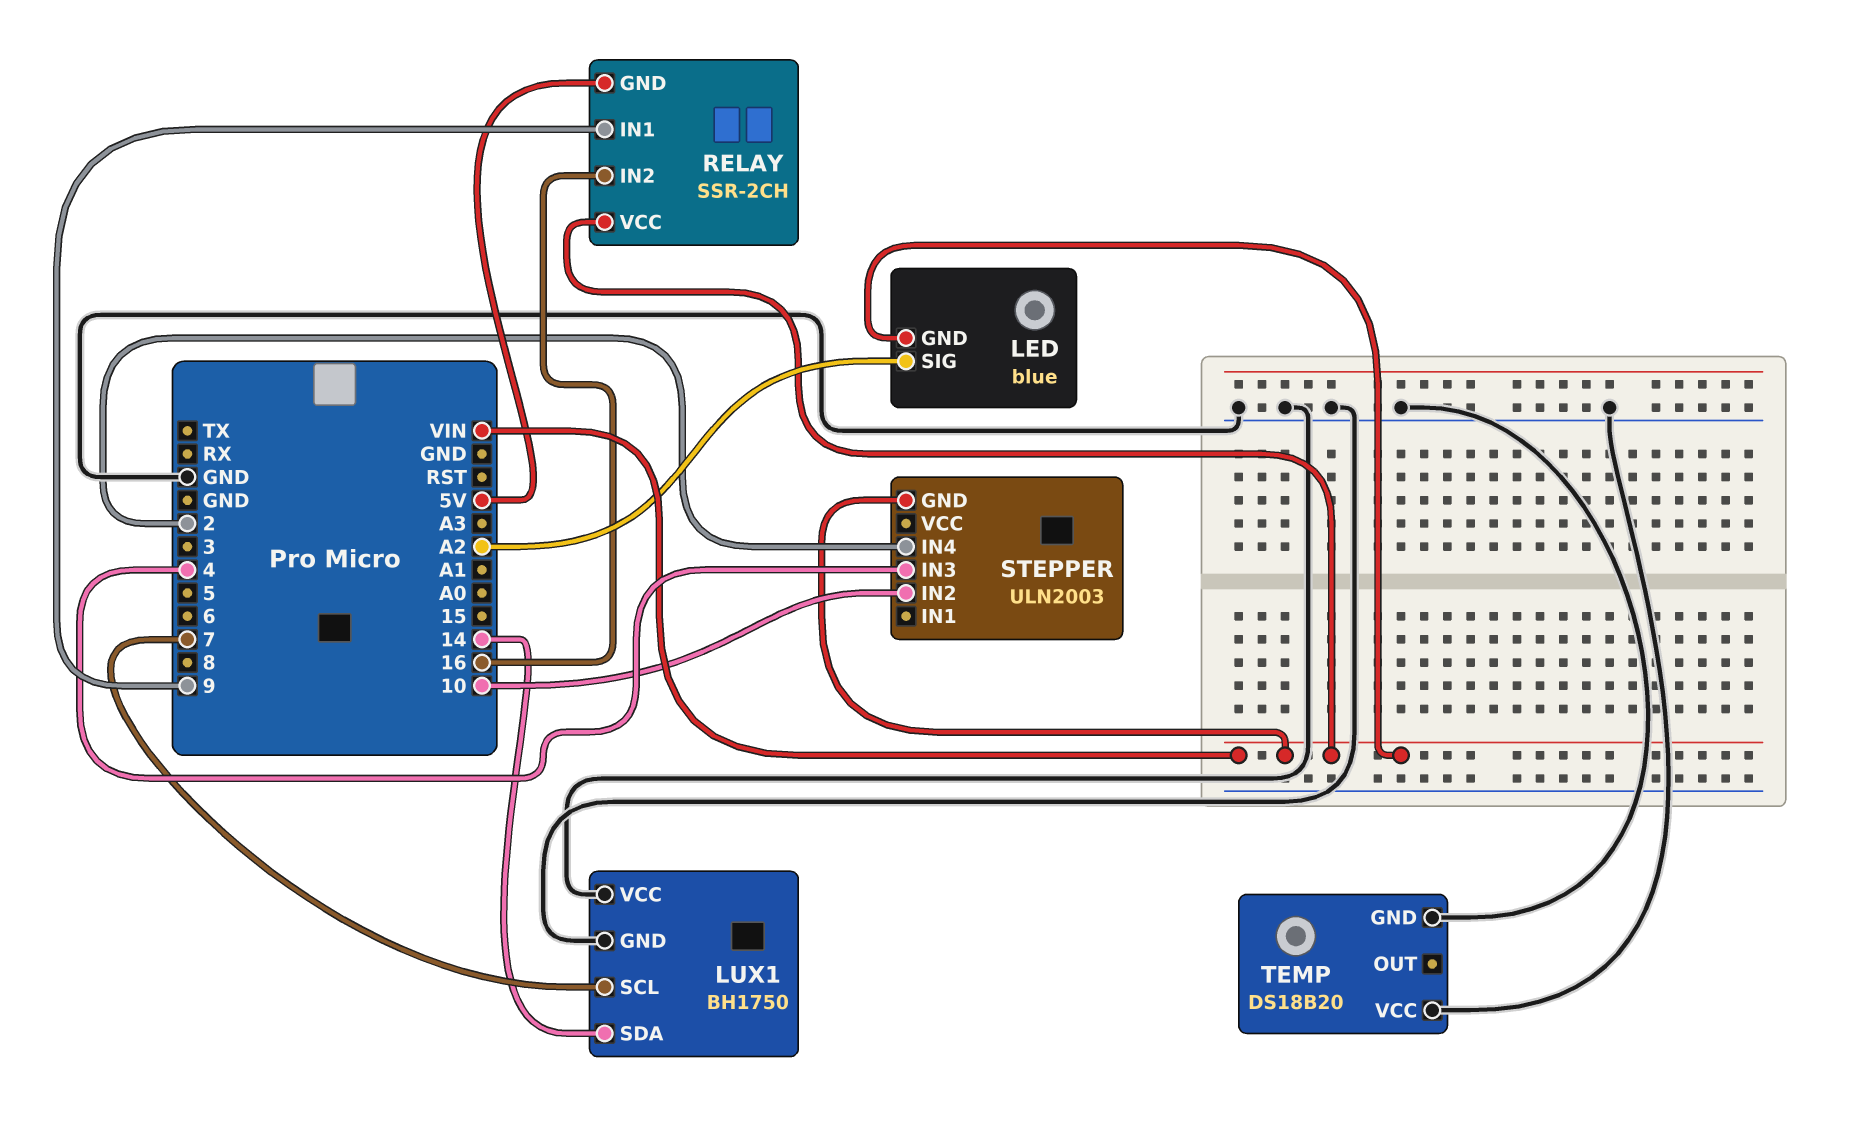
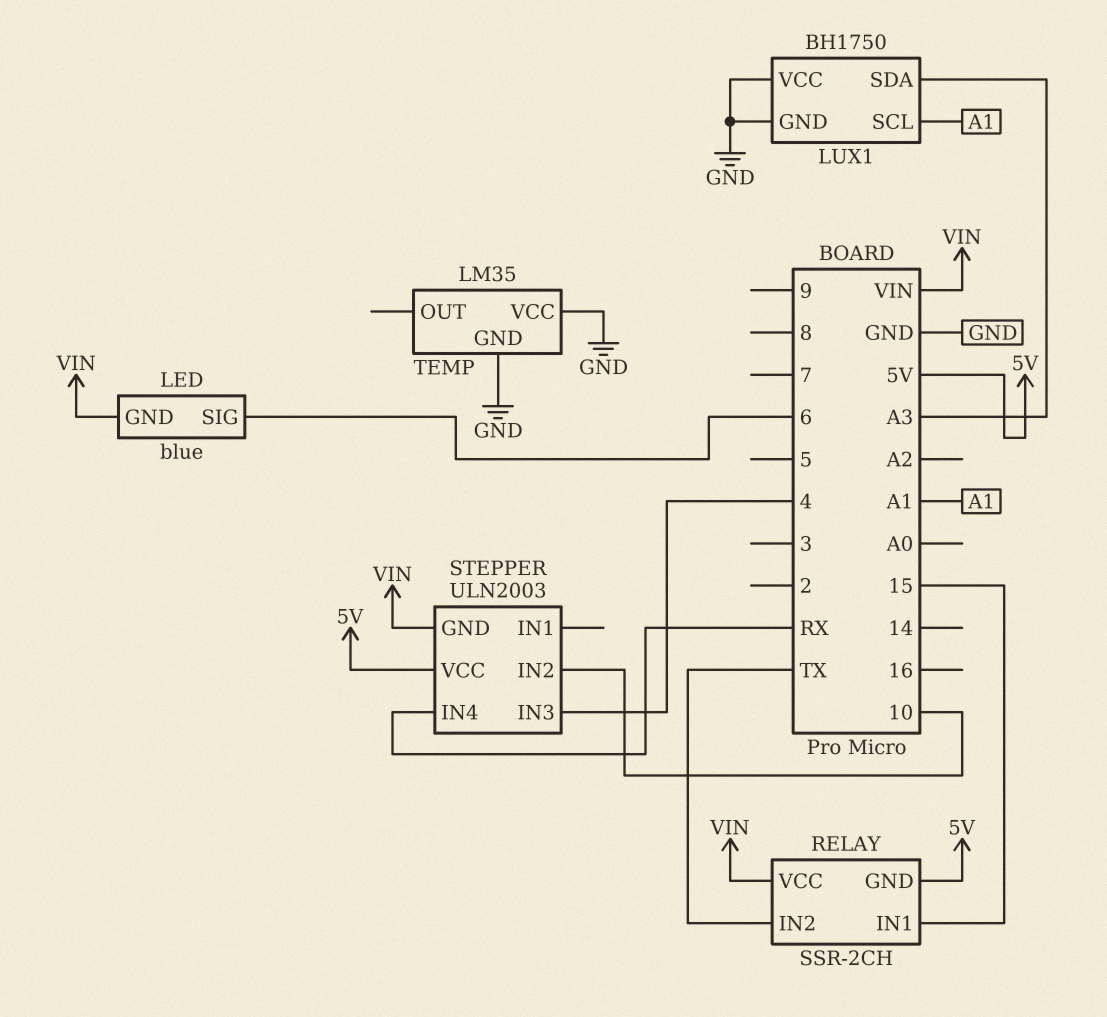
LED pin SIG: A2 -> 6
LUX1 pin SCL: 7 -> A1
LUX1 pin SDA: 14 -> A3
RELAY pin IN1: 9 -> 15
RELAY pin IN2: 16 -> TX
STEPPER pin IN4: 2 -> RX
STEPPER pin VCC: none -> 5V
TEMP: DS18B20 -> LM35

